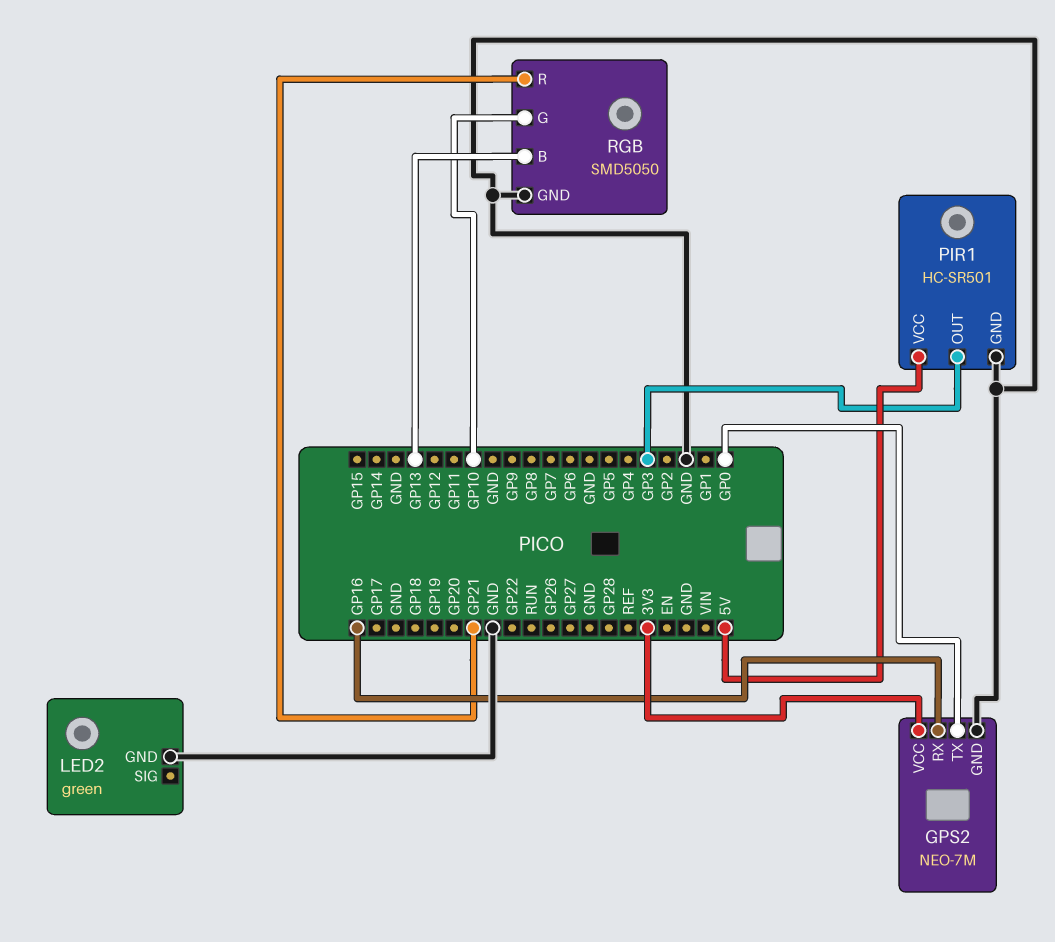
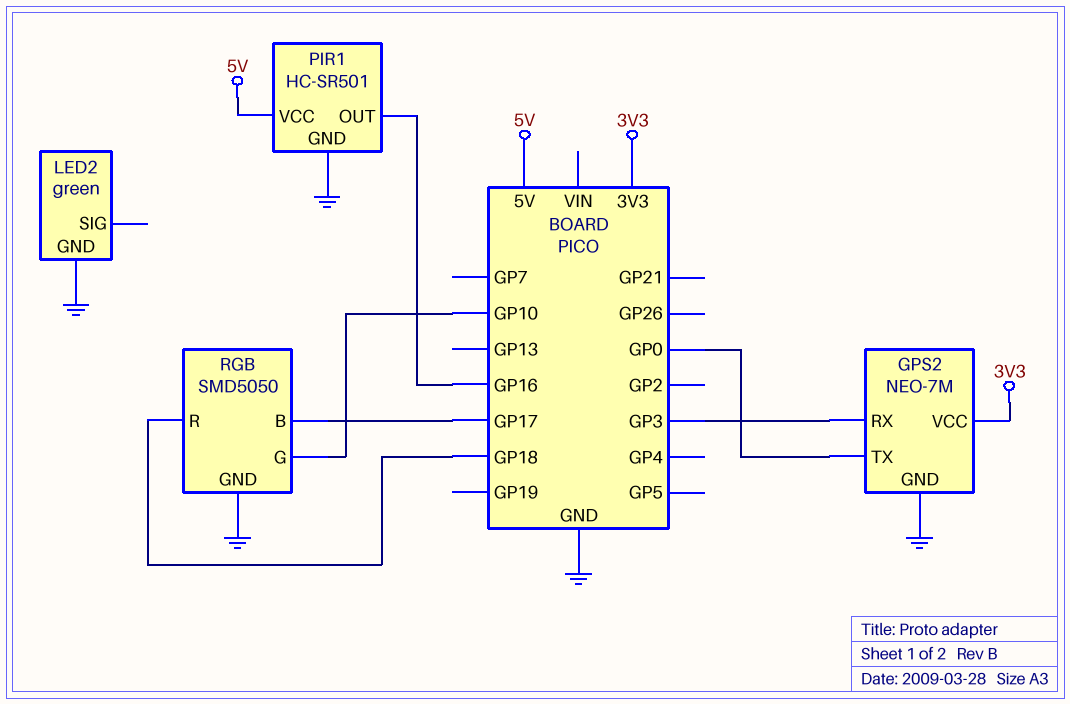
GPS2 pin RX: GP16 -> GP3
PIR1 pin OUT: GP3 -> GP16
RGB pin B: GP13 -> GP17
RGB pin R: GP21 -> GP18

